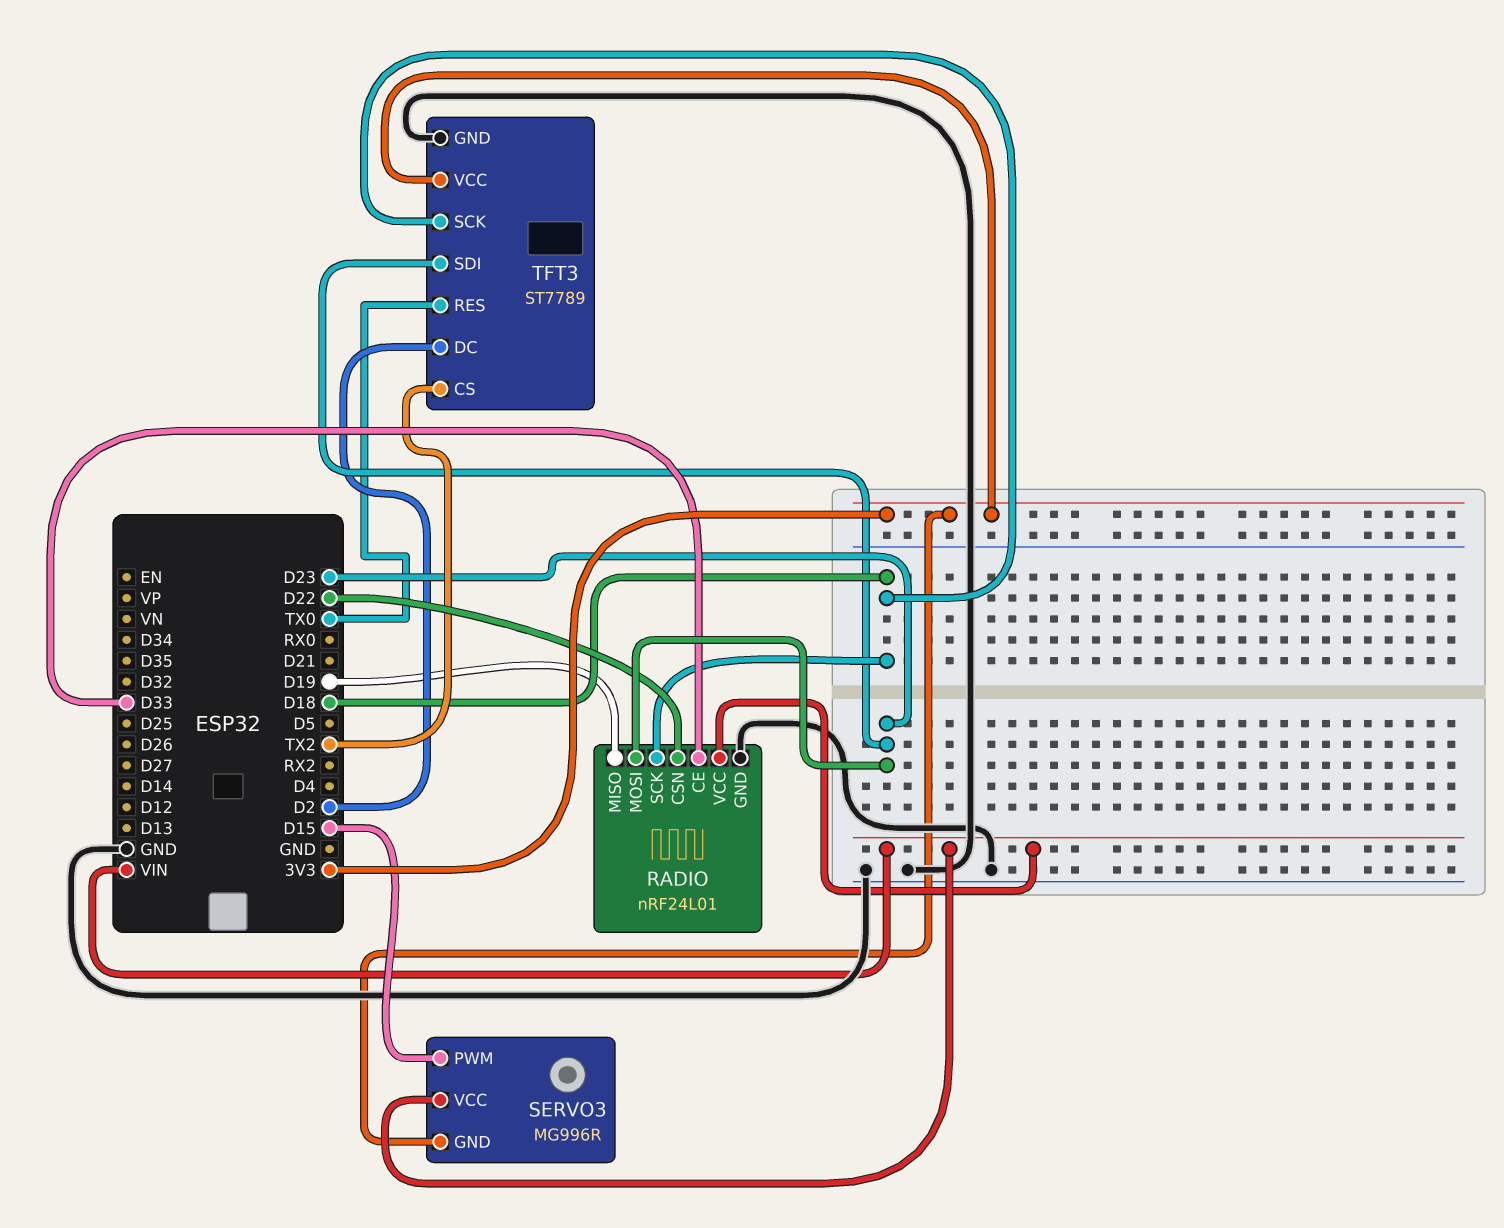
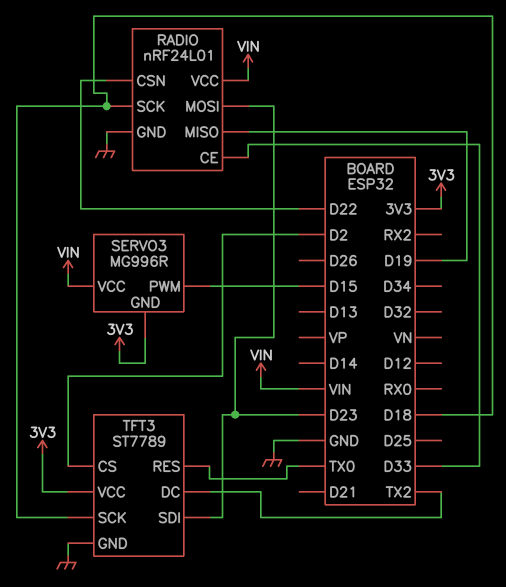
TFT3 pin CS: TX2 -> D2
TFT3 pin DC: D2 -> TX2

